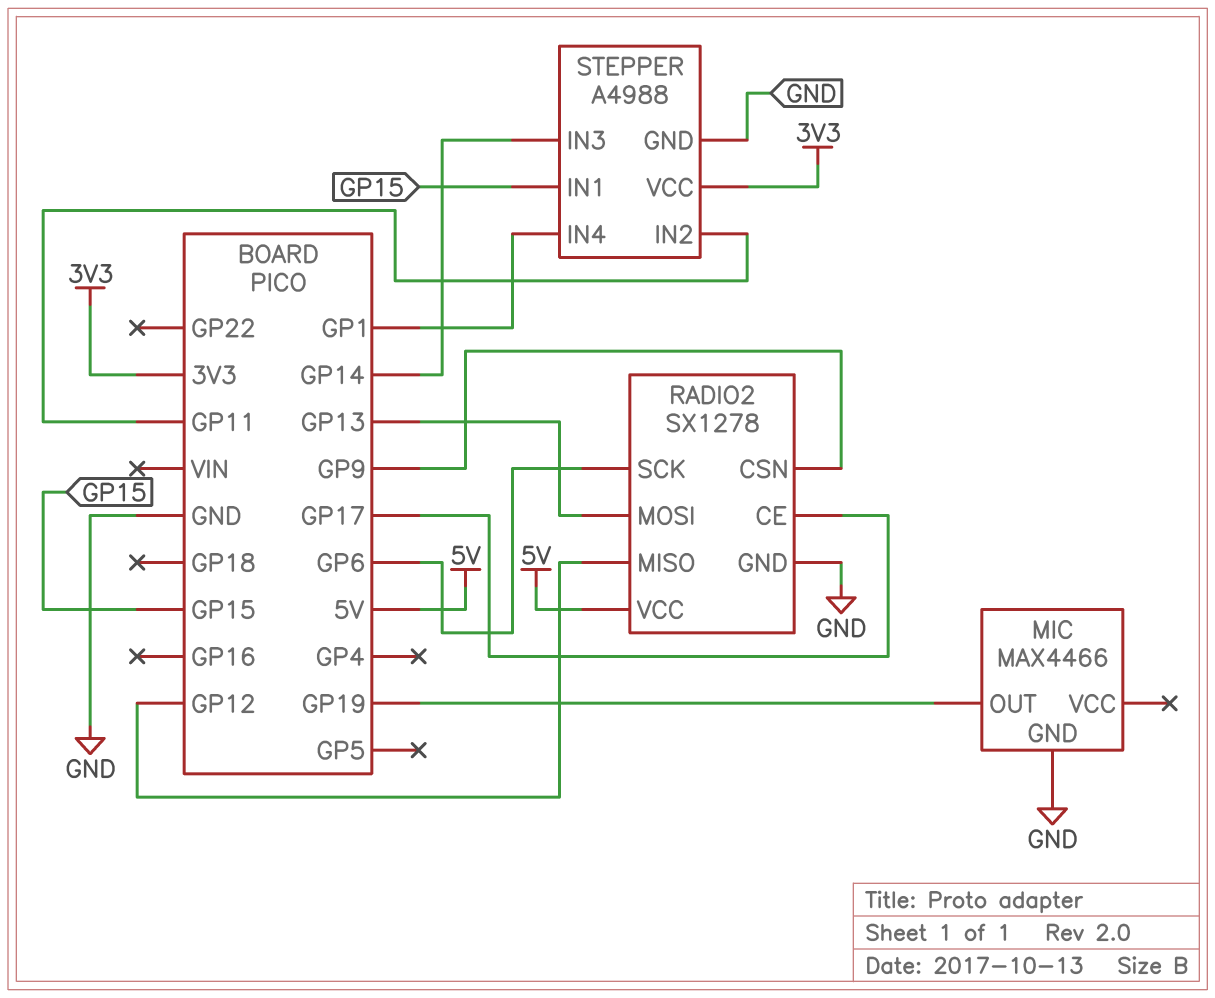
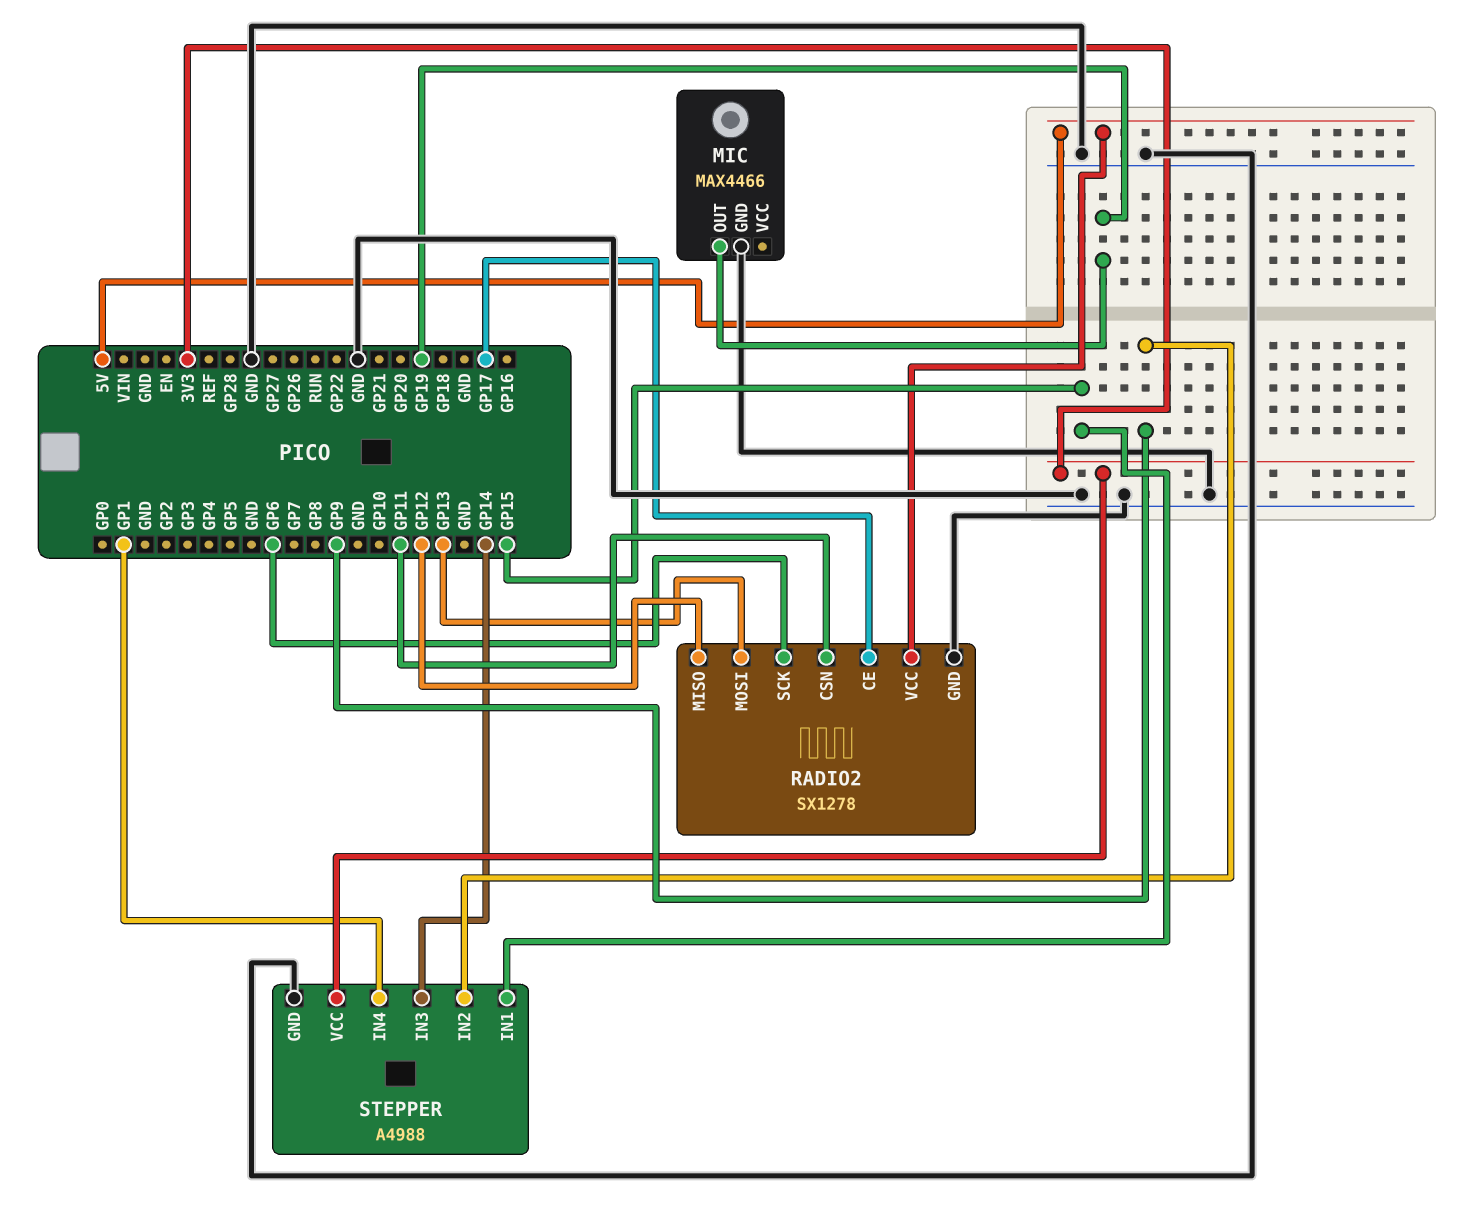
RADIO2 pin CSN: GP9 -> GP11
STEPPER pin IN2: GP11 -> GP9

